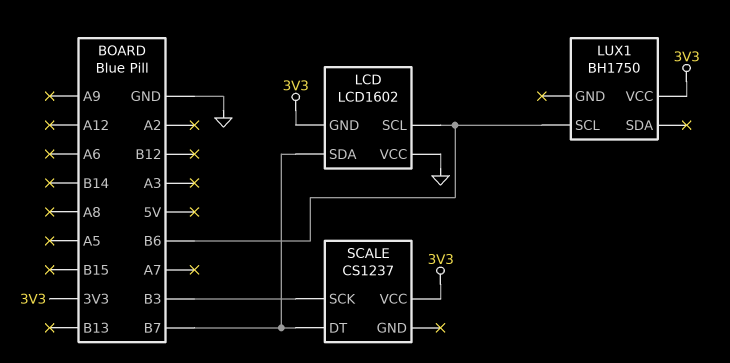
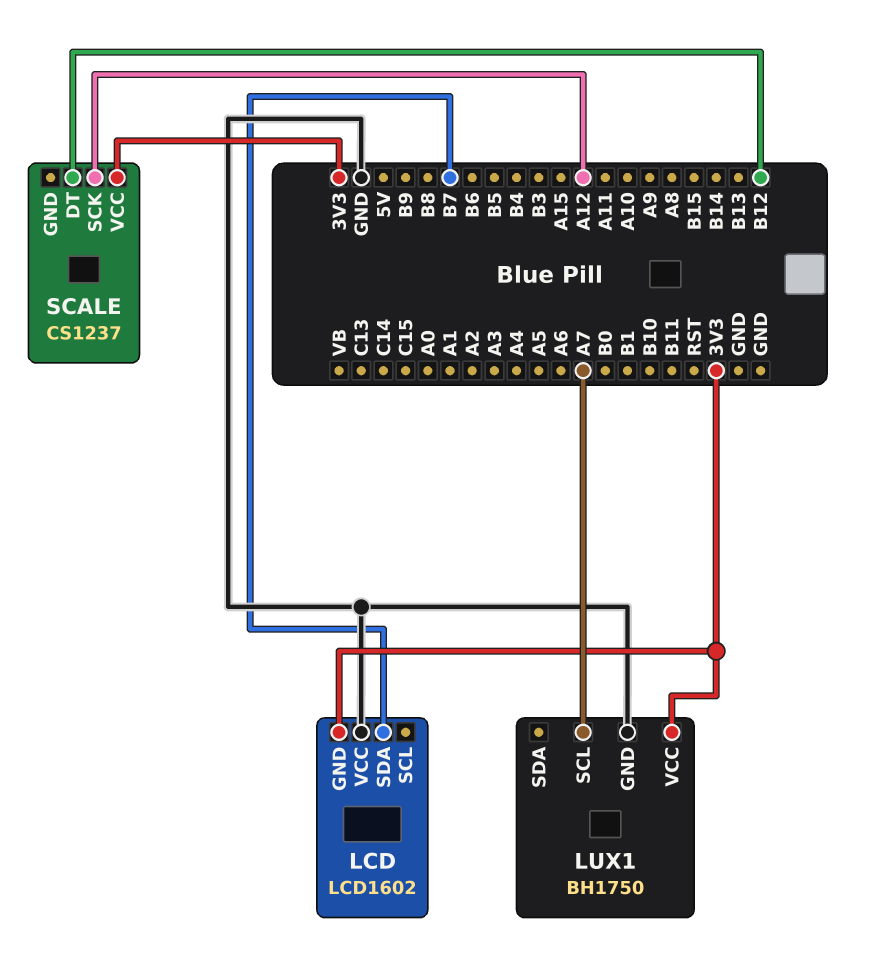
LCD pin SCL: B6 -> none
LUX1 pin GND: none -> GND
LUX1 pin SCL: B6 -> A7
SCALE pin DT: B7 -> B12
SCALE pin SCK: B3 -> A12

